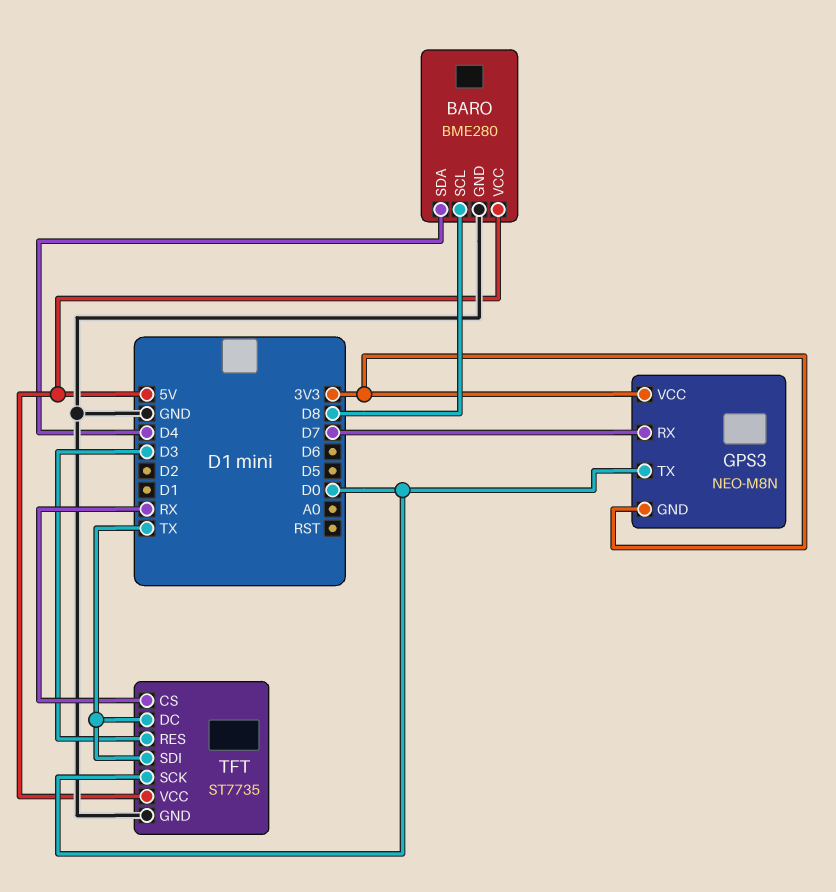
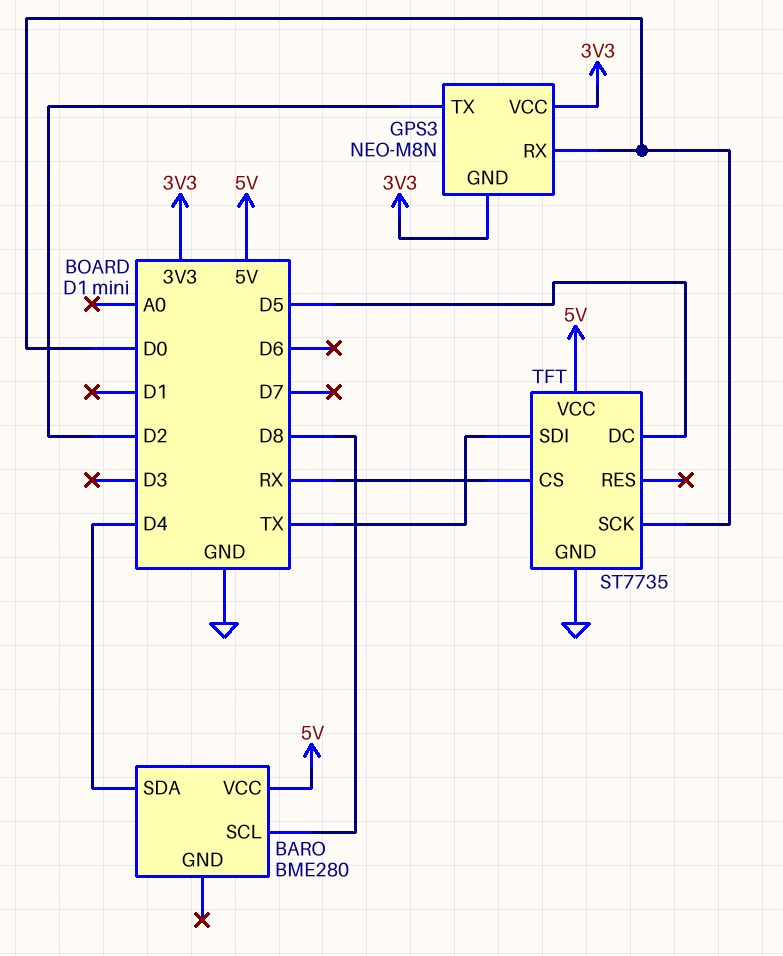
BARO pin GND: GND -> none
GPS3 pin RX: D7 -> D0
GPS3 pin TX: D0 -> D2
TFT pin DC: TX -> D5
TFT pin RES: D3 -> none

